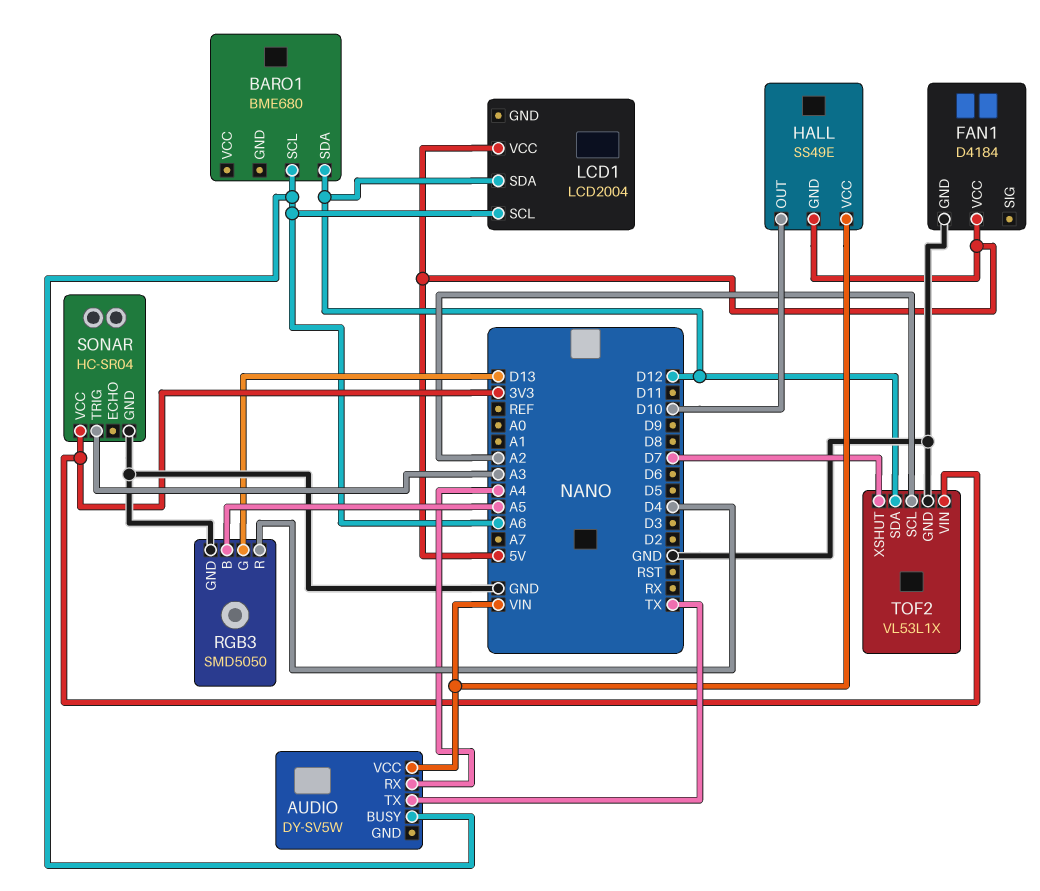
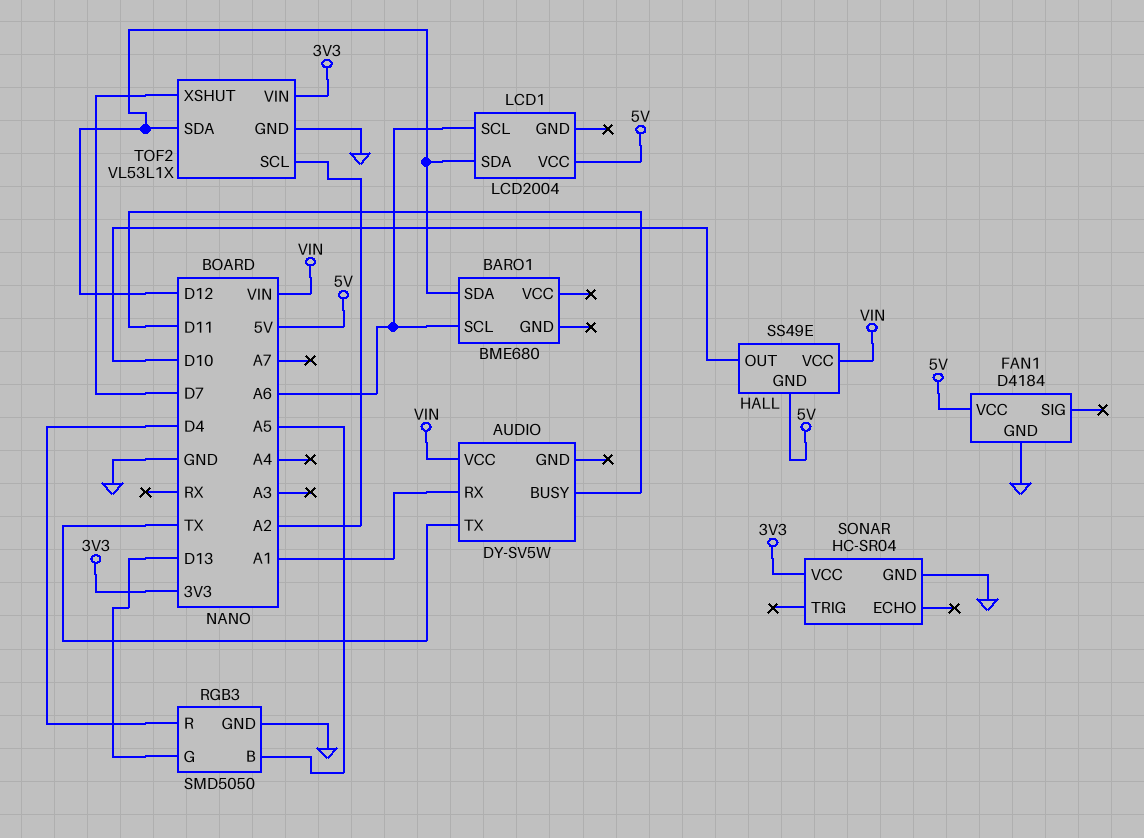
AUDIO pin BUSY: A6 -> D11
AUDIO pin RX: A4 -> A1
SONAR pin TRIG: A3 -> none

